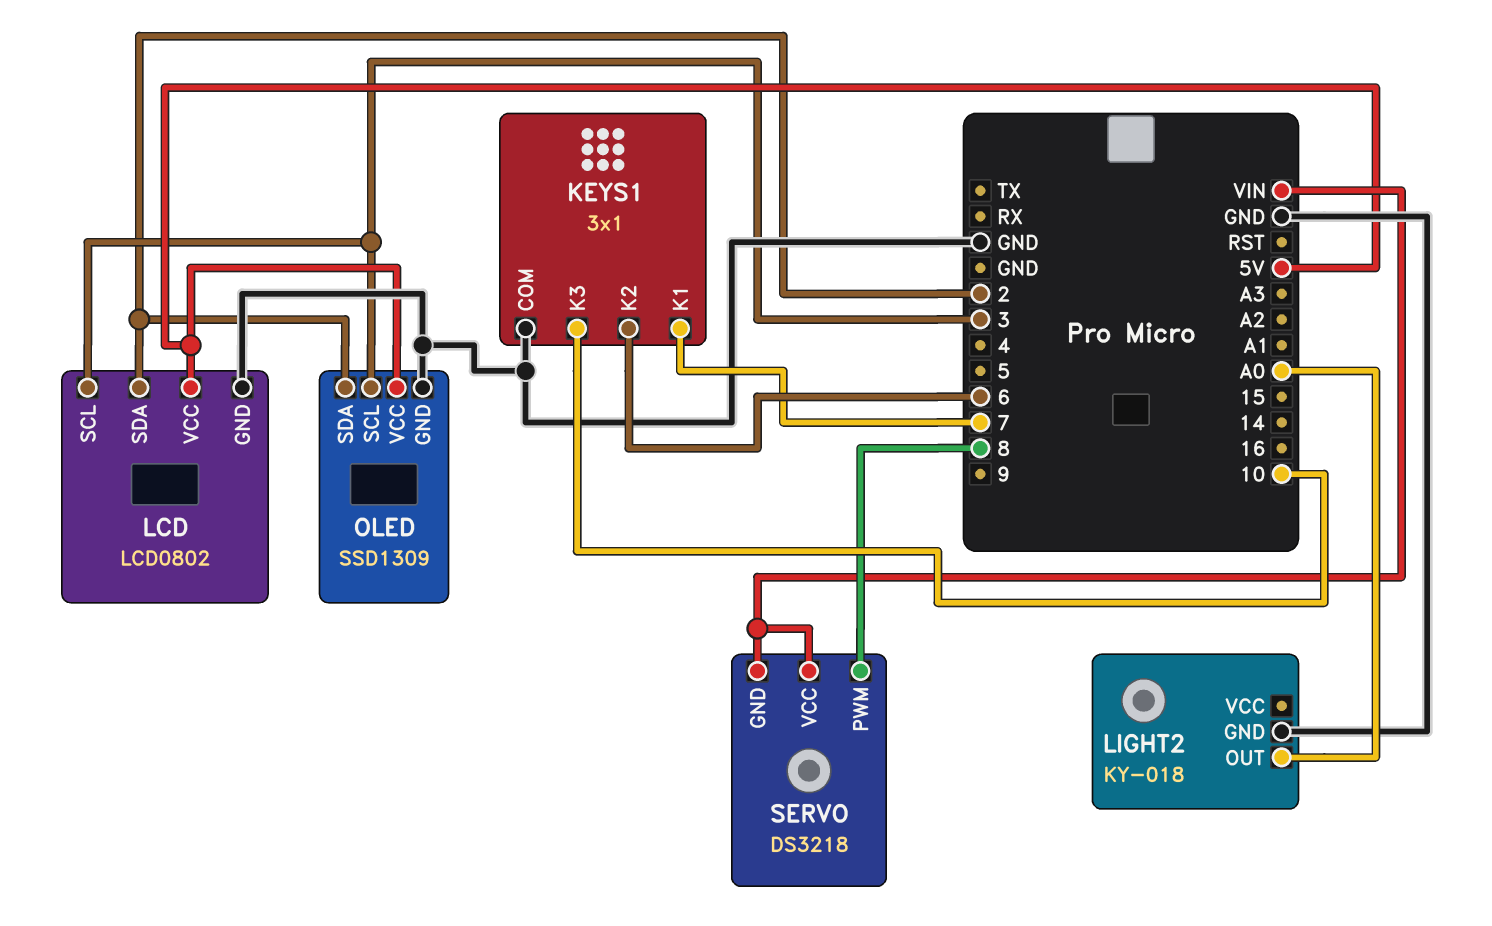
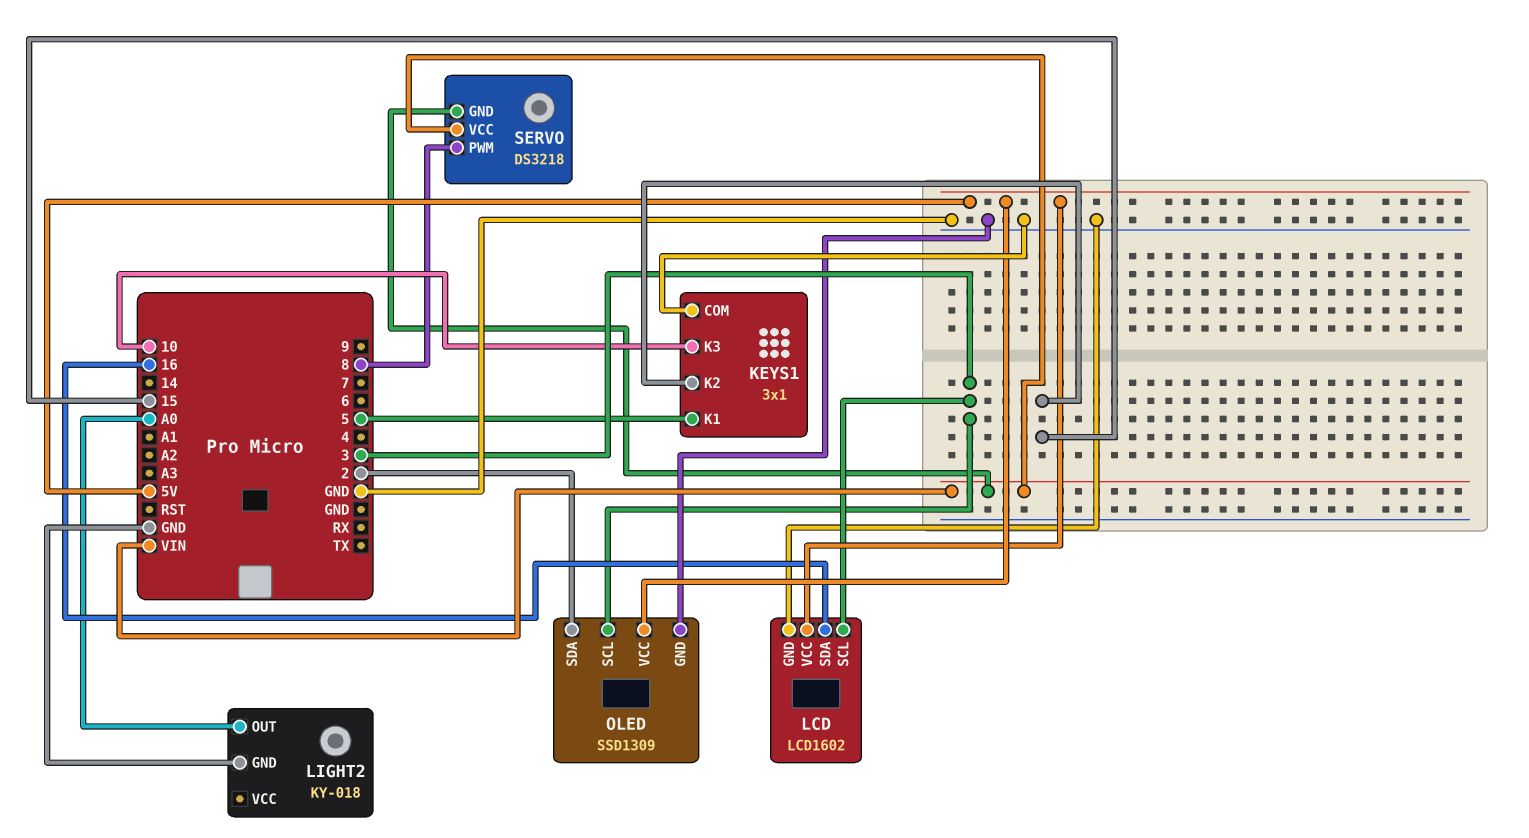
KEYS1 pin K1: 7 -> 5
KEYS1 pin K2: 6 -> 15
LCD: LCD0802 -> LCD1602
LCD pin SDA: 2 -> 16

